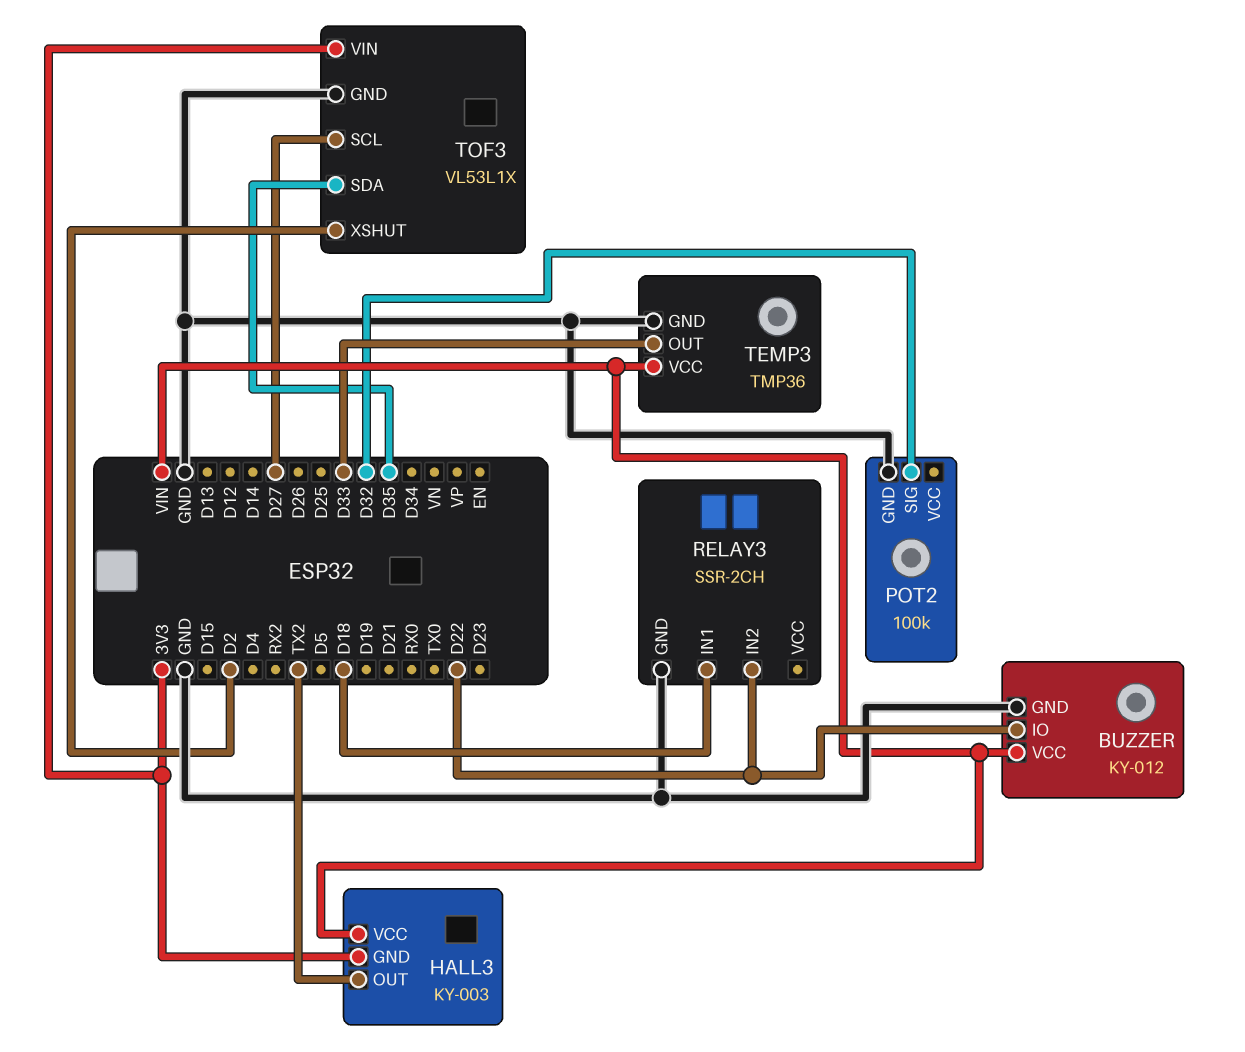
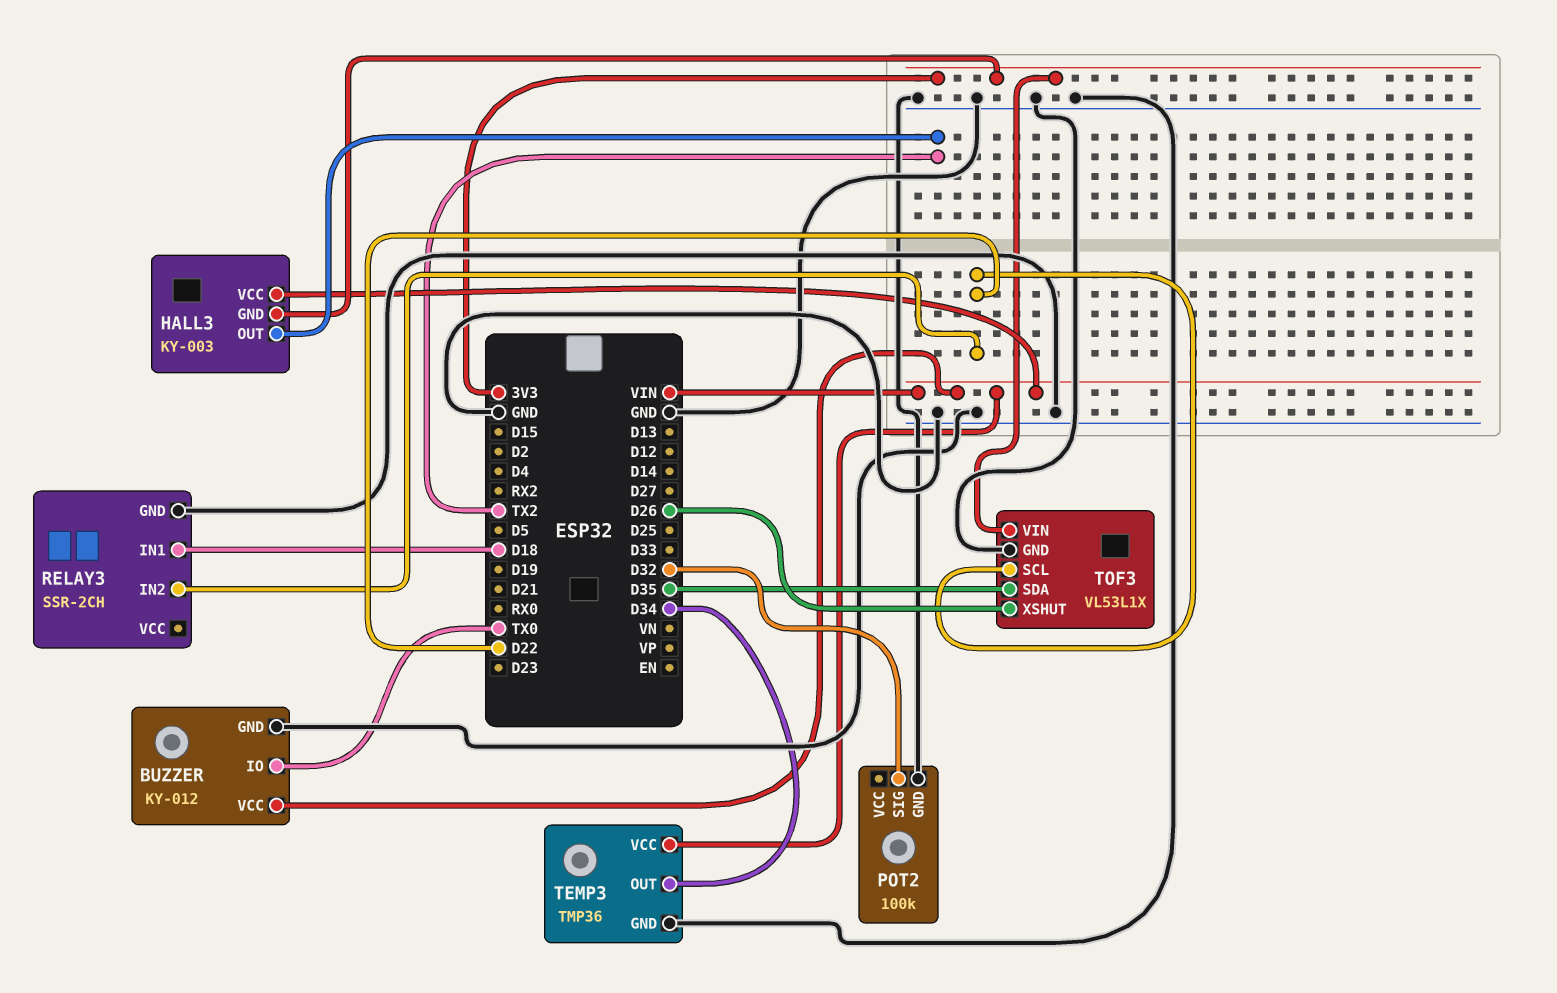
BUZZER pin IO: D22 -> TX0
TEMP3 pin OUT: D33 -> D34
TOF3 pin SCL: D27 -> D22
TOF3 pin XSHUT: D2 -> D26

